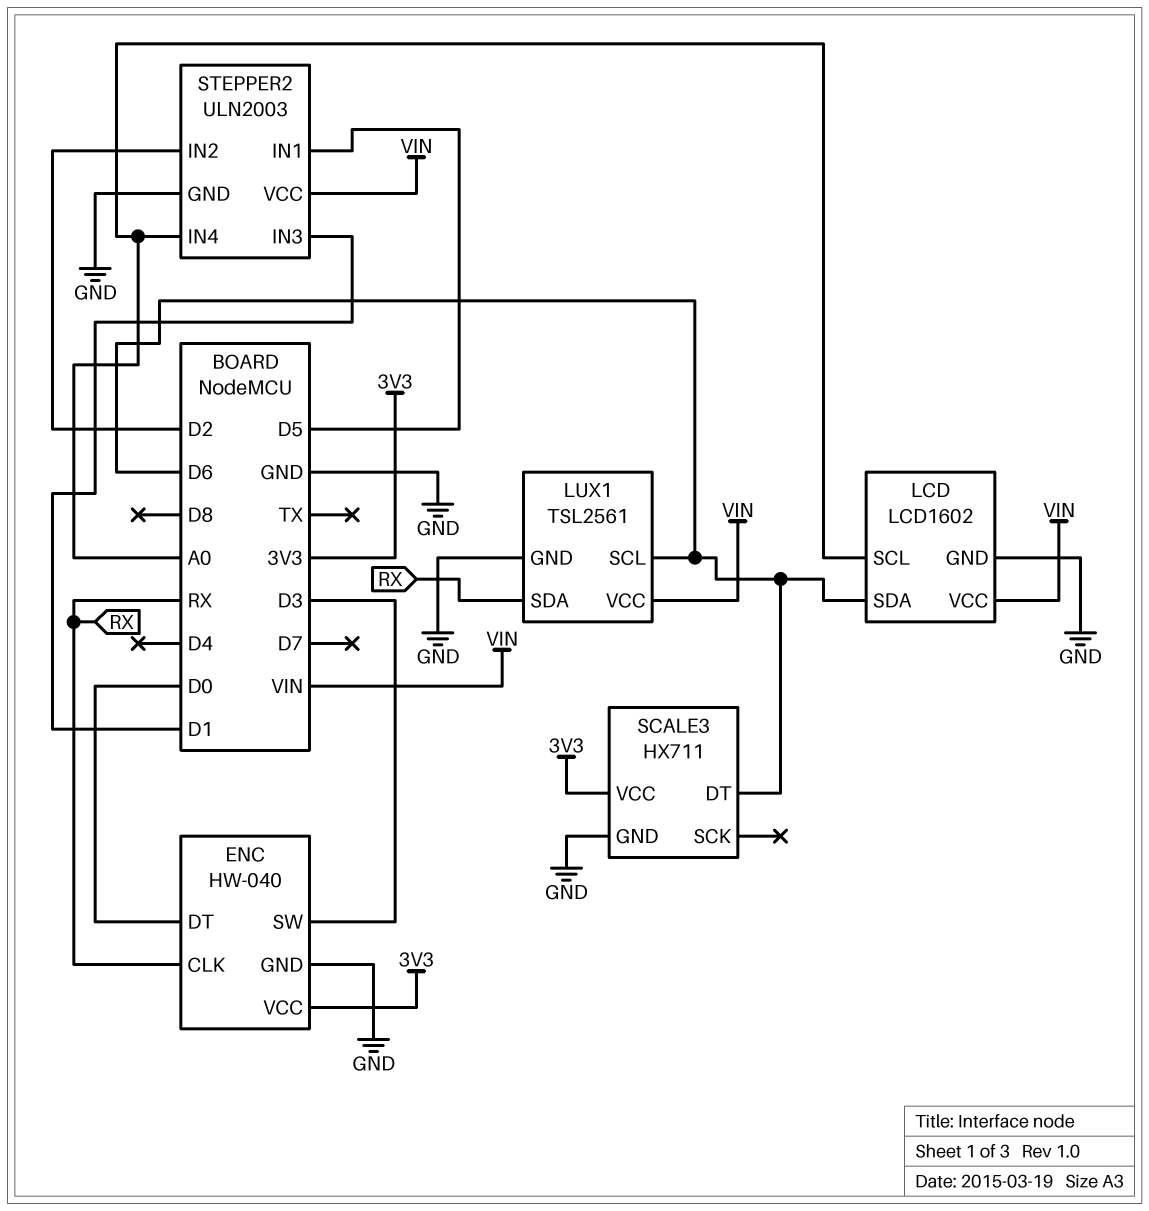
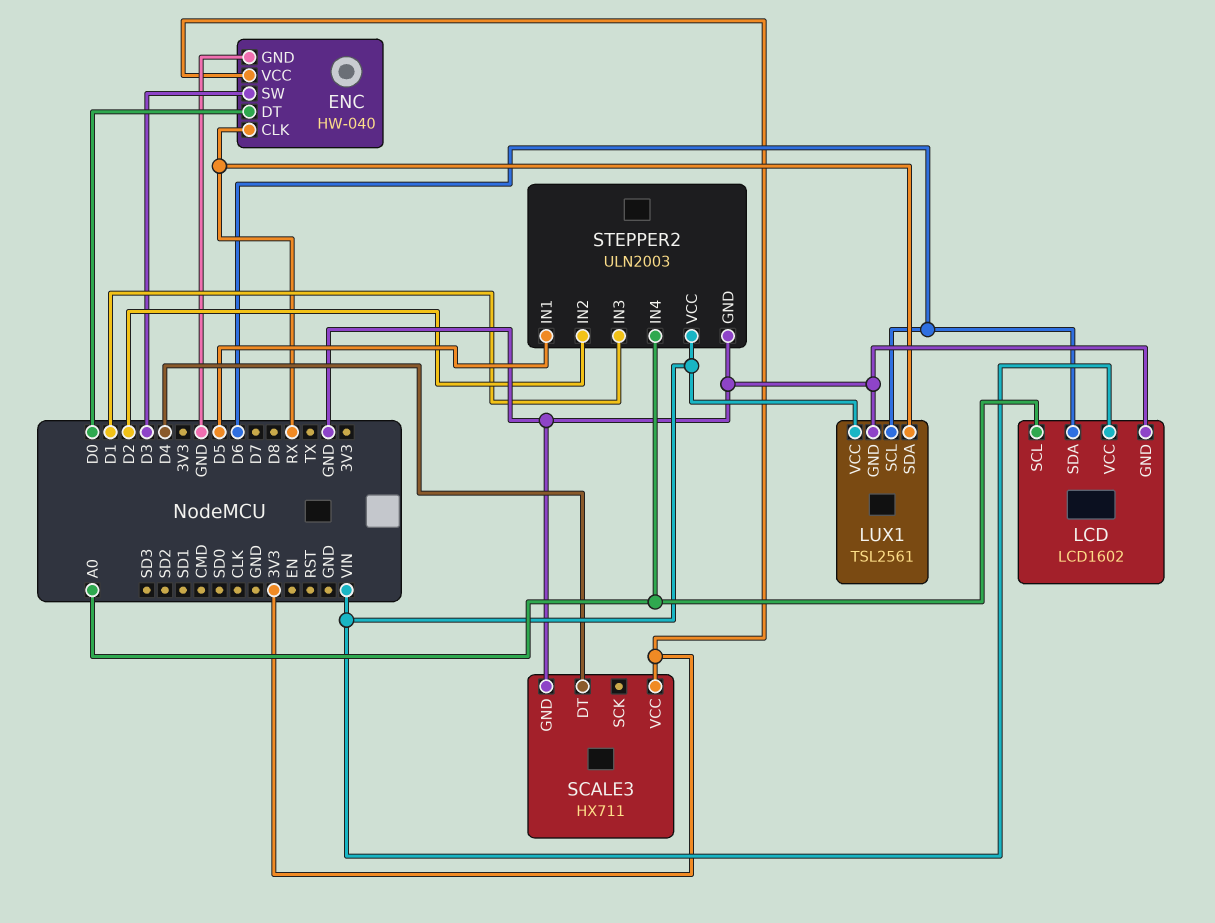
SCALE3 pin DT: D6 -> D4

